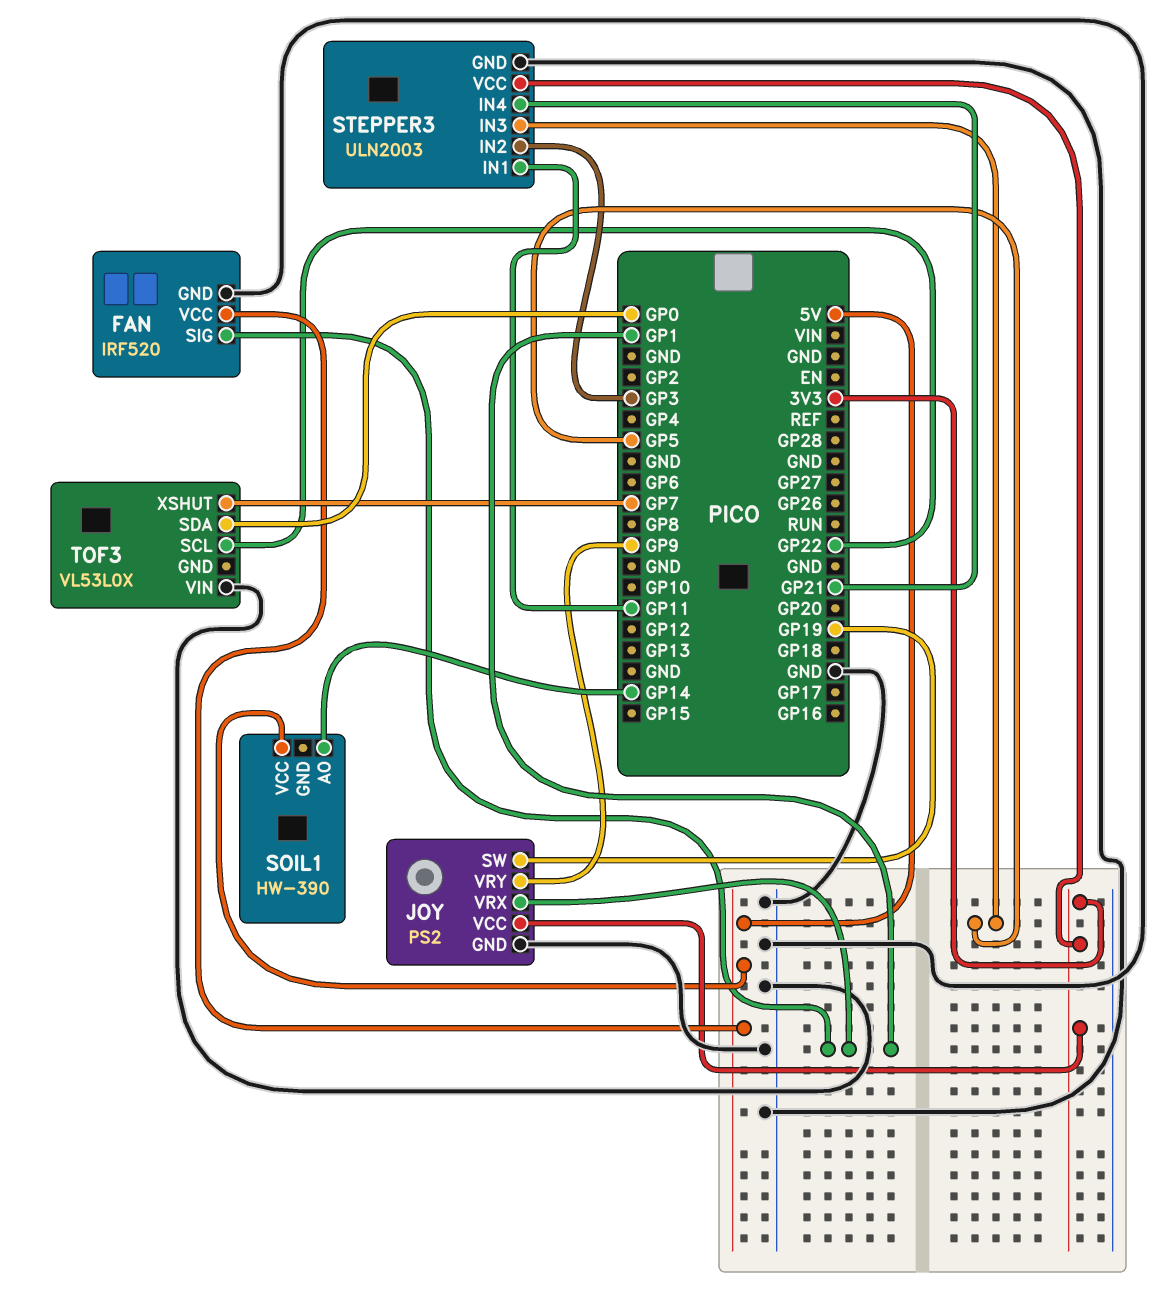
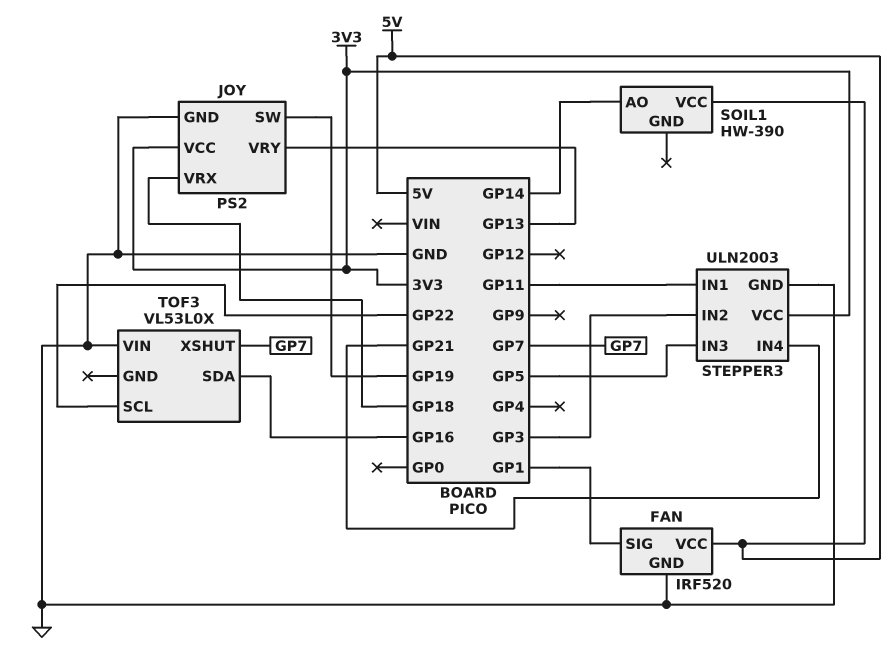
JOY pin VRX: GP1 -> GP18
JOY pin VRY: GP9 -> GP13
TOF3 pin SDA: GP0 -> GP16

